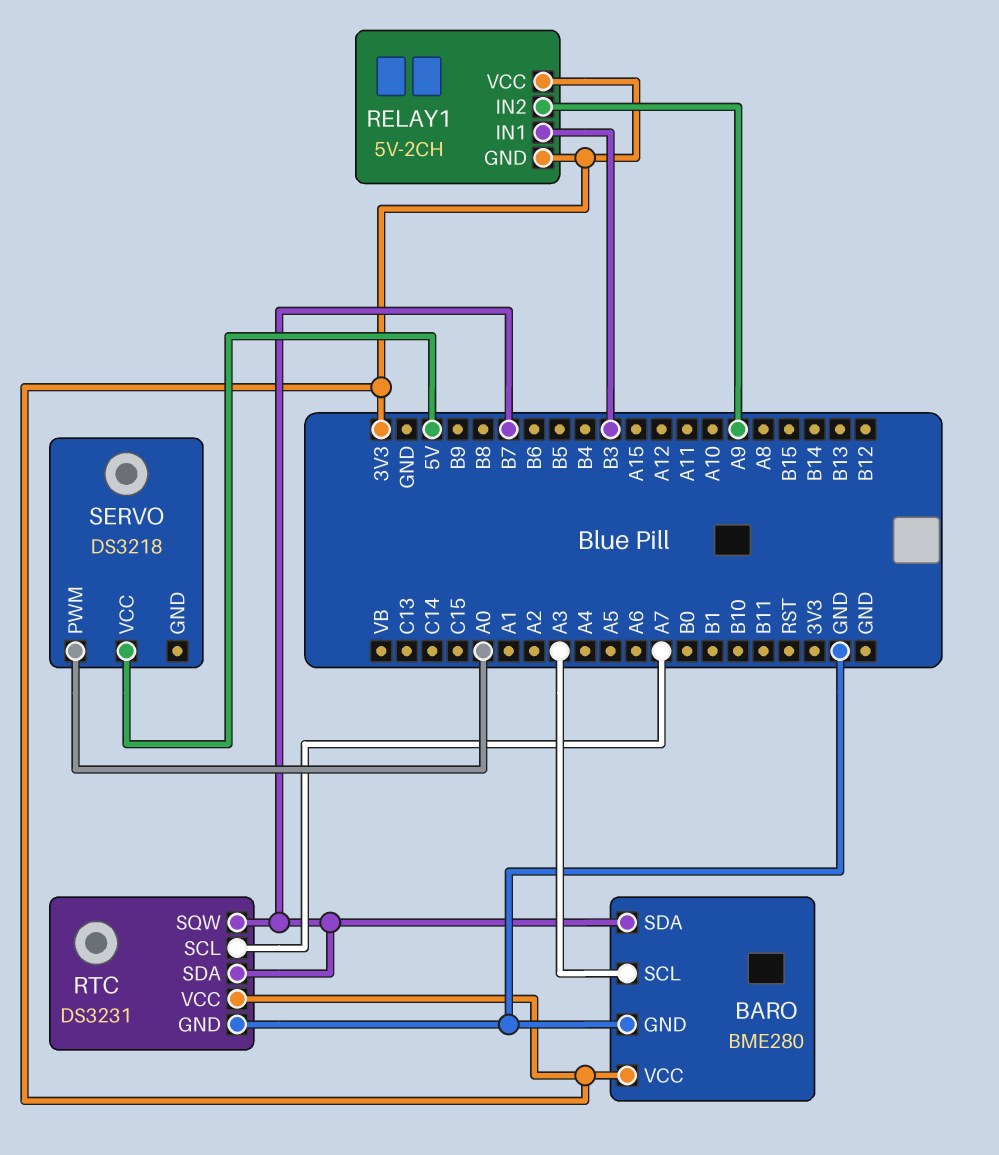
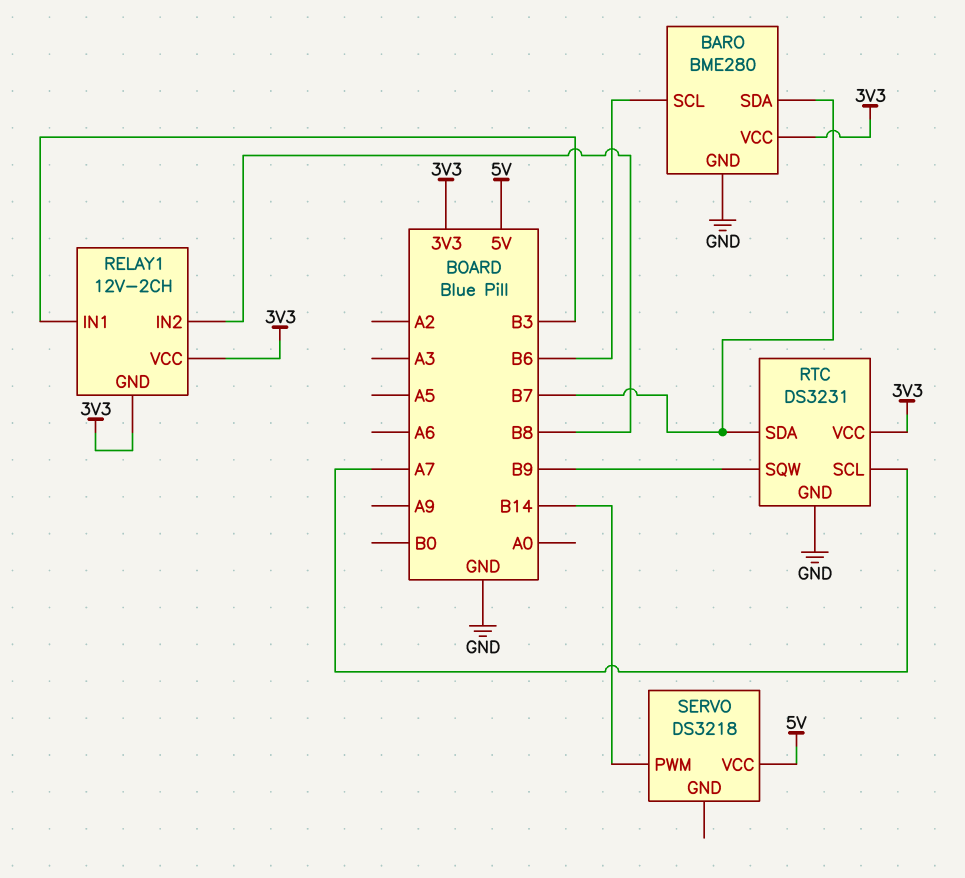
BARO pin SCL: A3 -> B6
RELAY1: 5V-2CH -> 12V-2CH
RELAY1 pin IN2: A9 -> B8
RTC pin SQW: B7 -> B9
SERVO pin PWM: A0 -> B14

